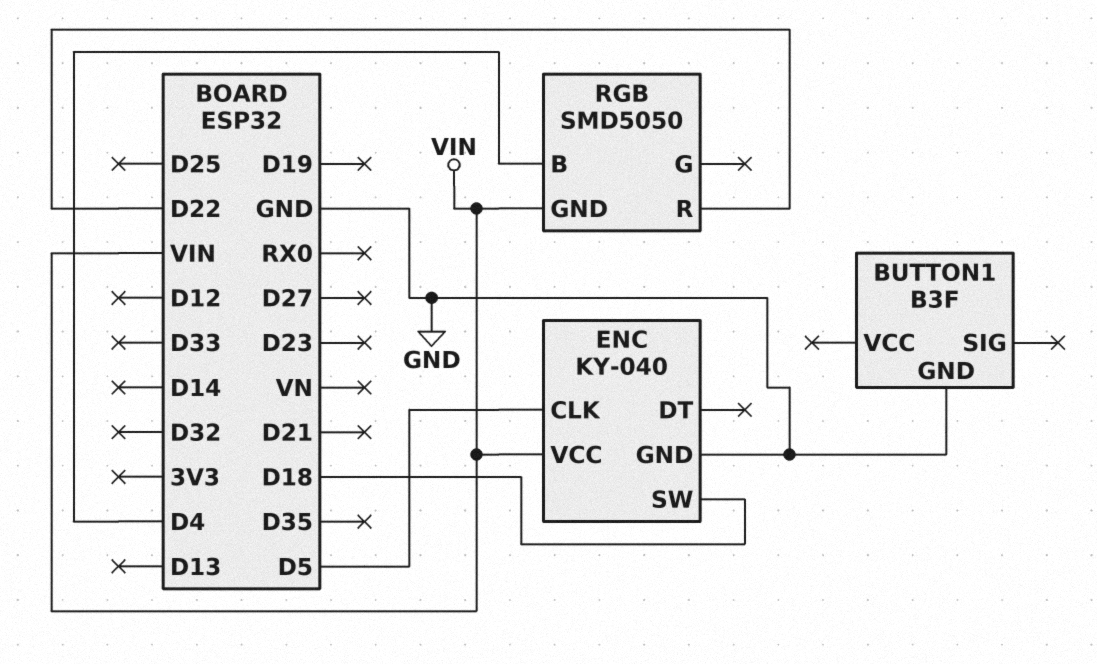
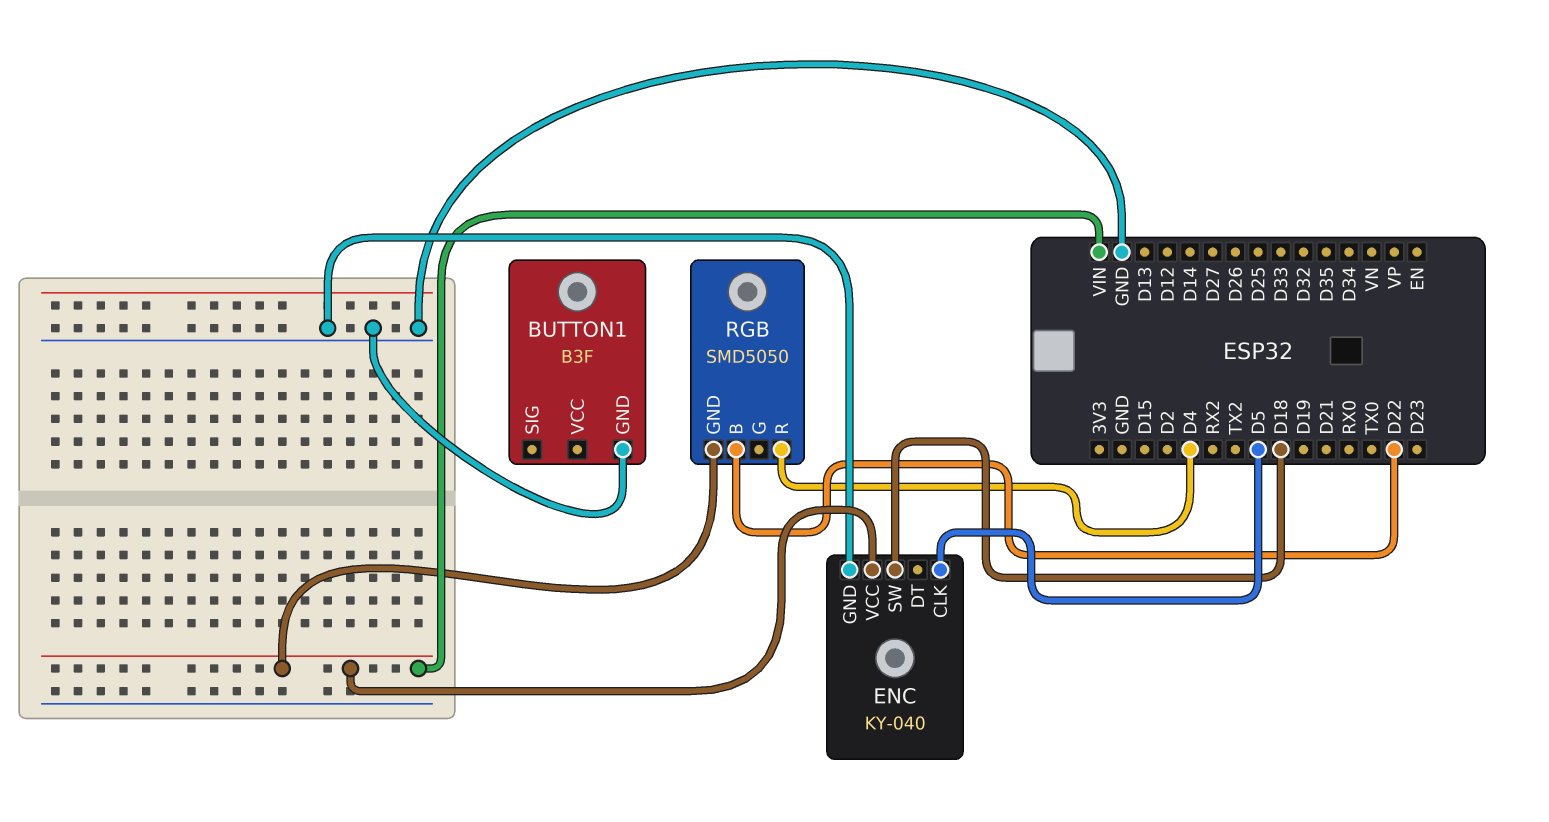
RGB pin B: D4 -> D22
RGB pin R: D22 -> D4

